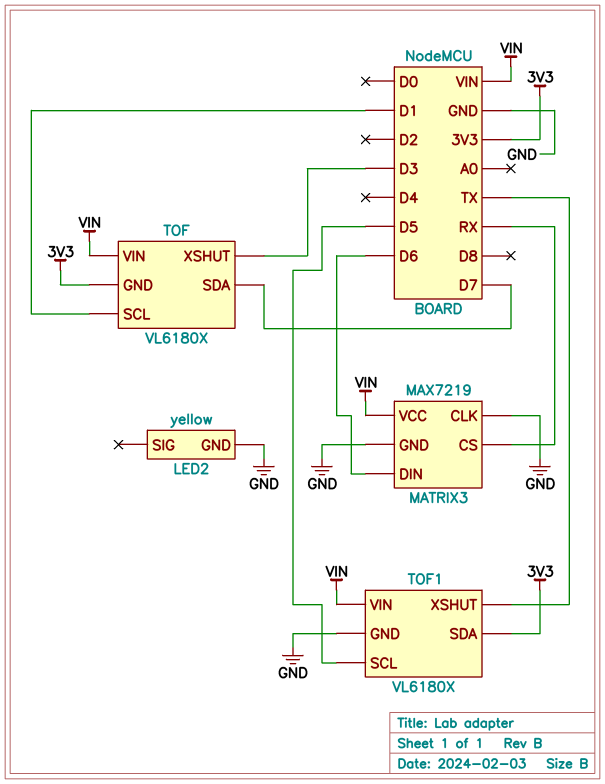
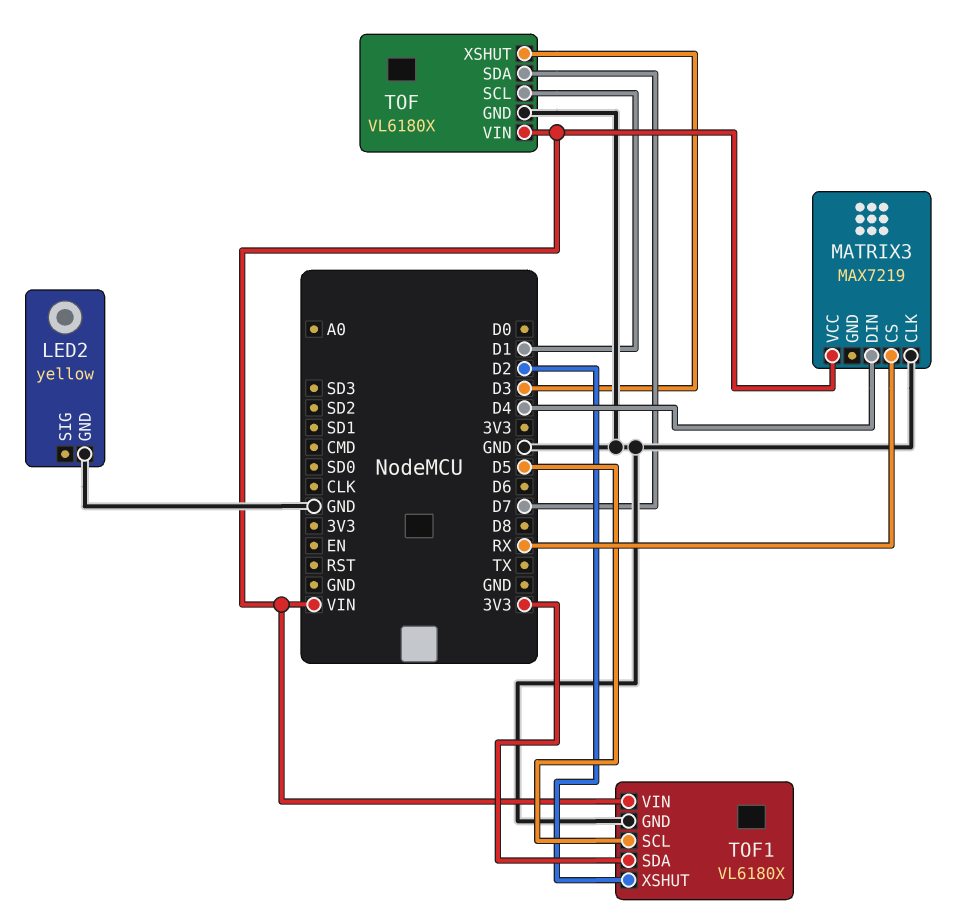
MATRIX3 pin DIN: D6 -> D4
MATRIX3 pin GND: GND -> none
TOF pin GND: 3V3 -> GND
TOF1 pin XSHUT: TX -> D2

